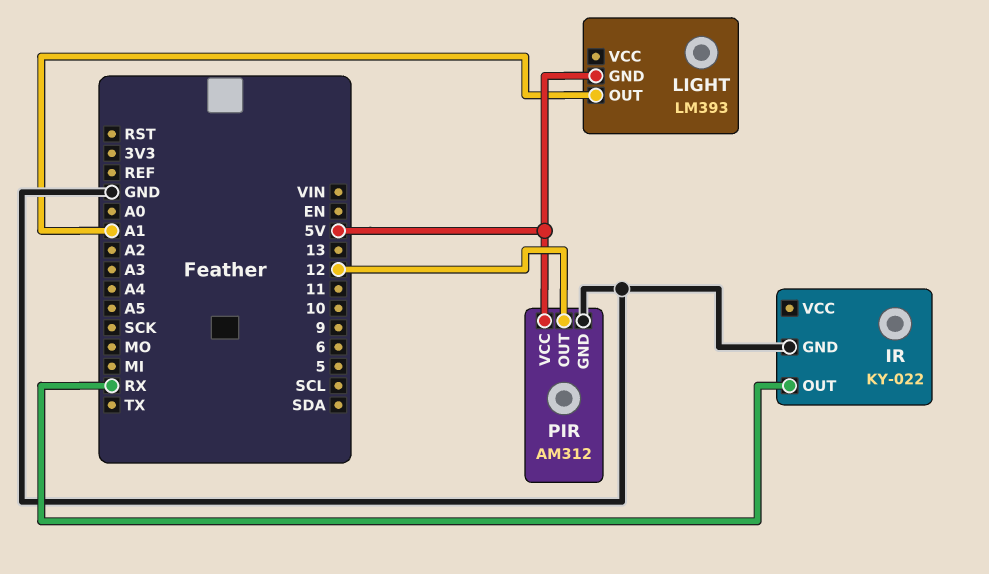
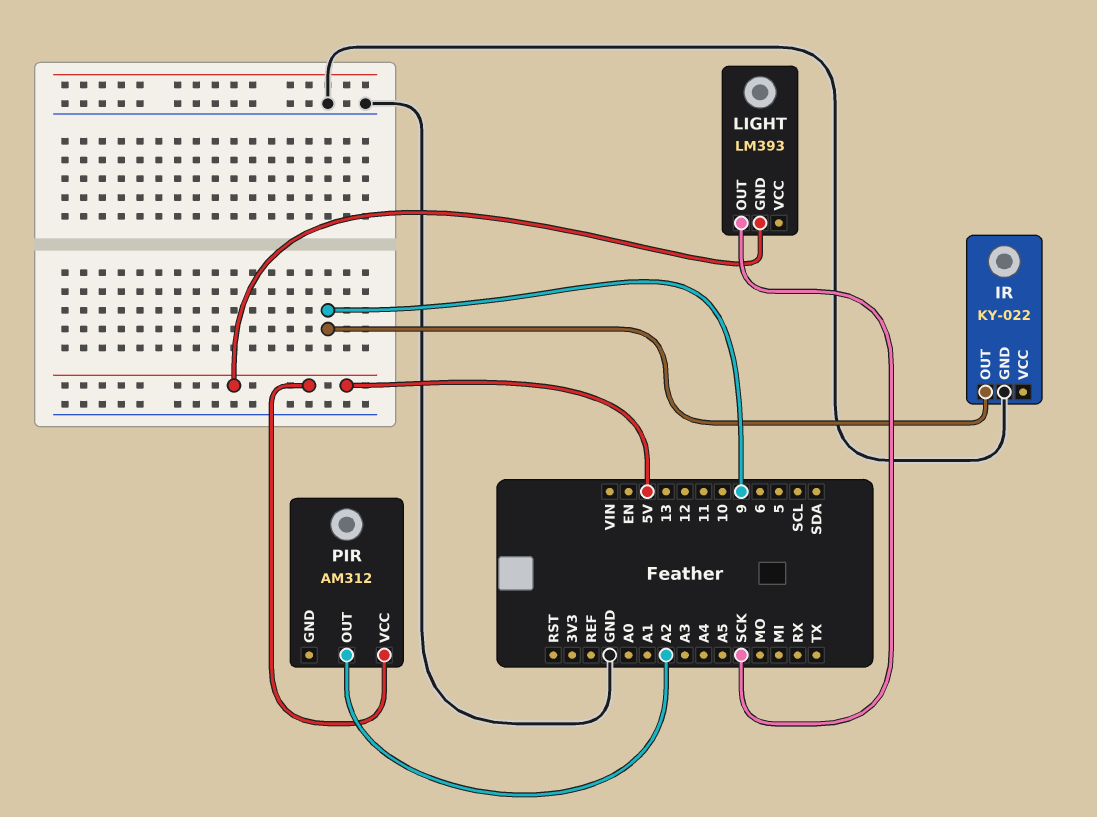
IR pin OUT: RX -> 9
LIGHT pin OUT: A1 -> SCK
PIR pin GND: GND -> none
PIR pin OUT: 12 -> A2

